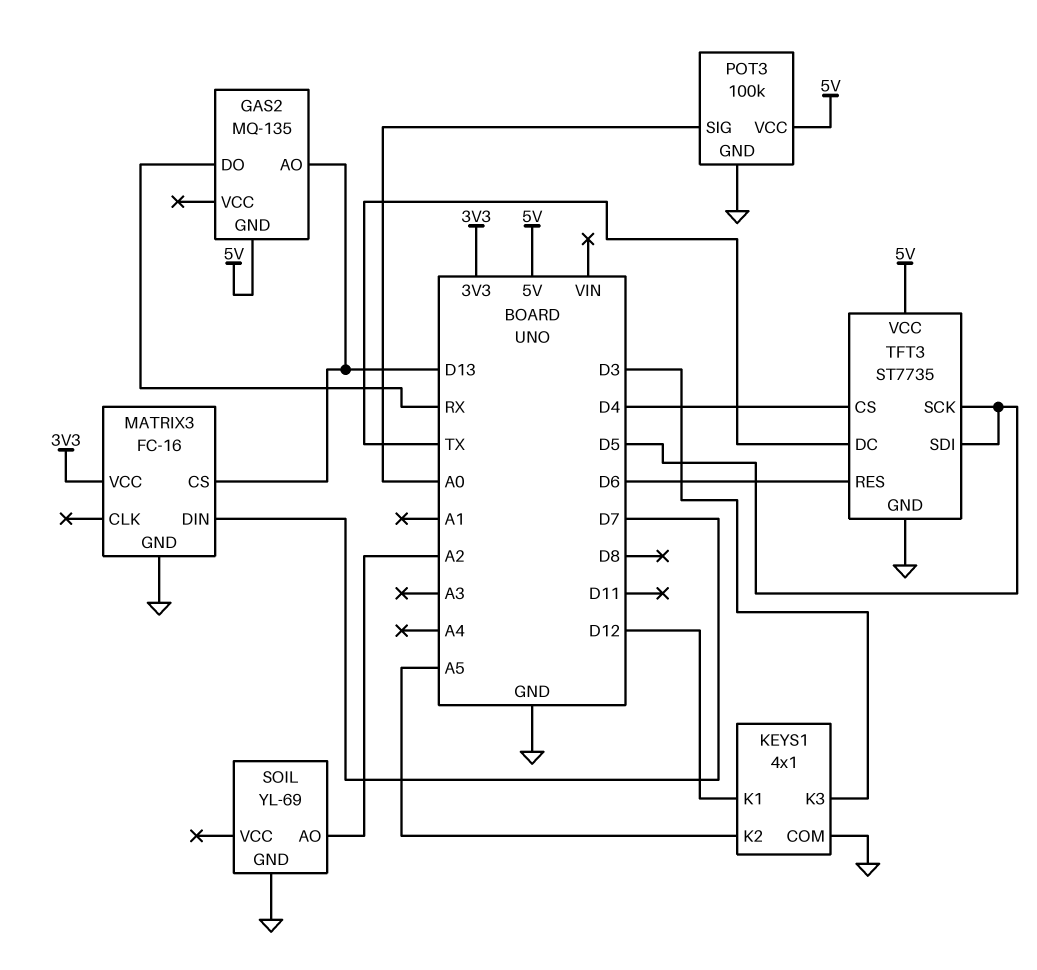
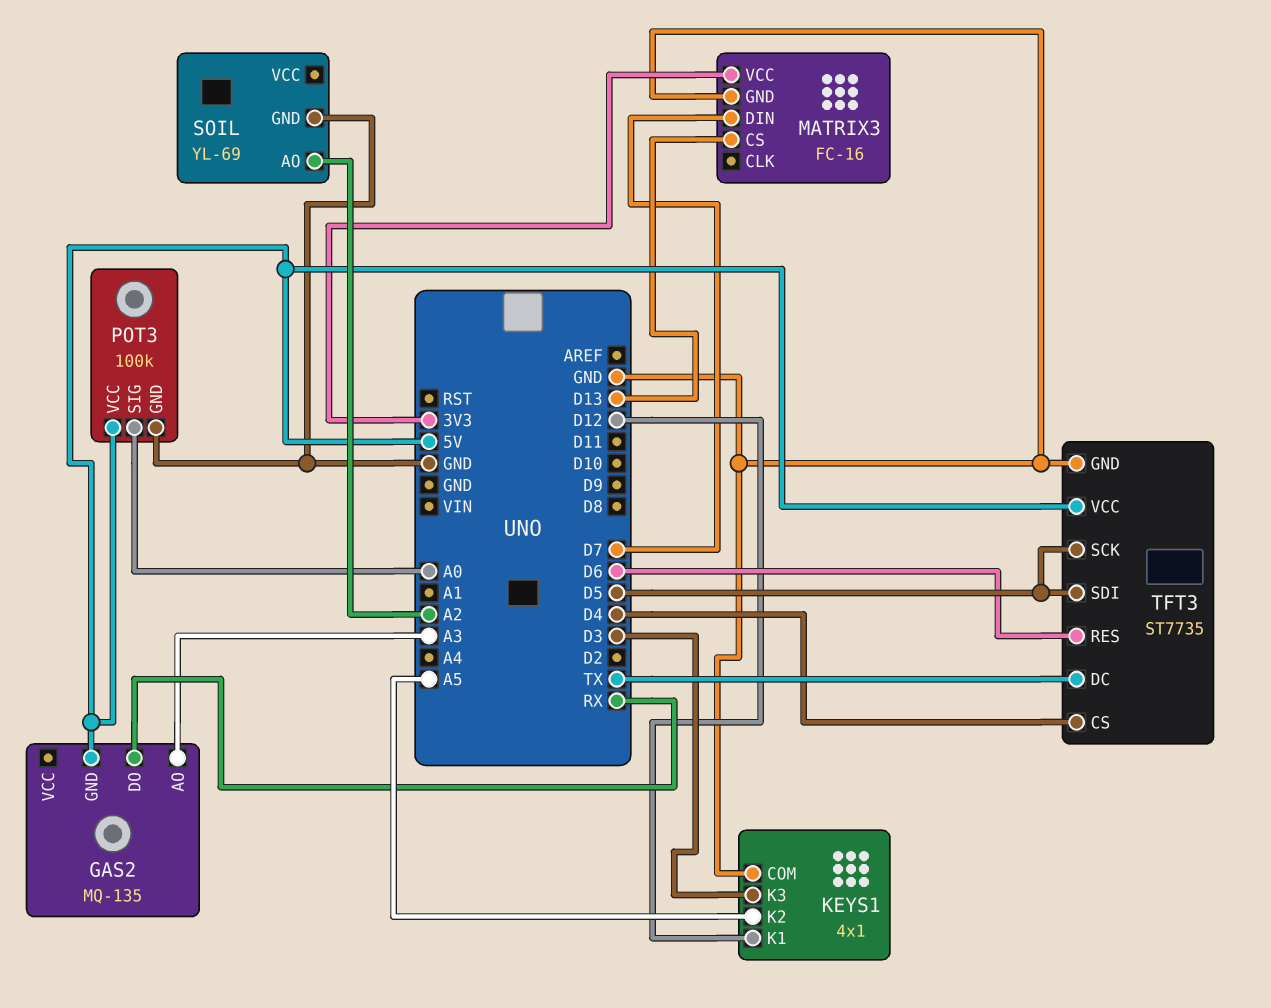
GAS2 pin AO: D13 -> A3

